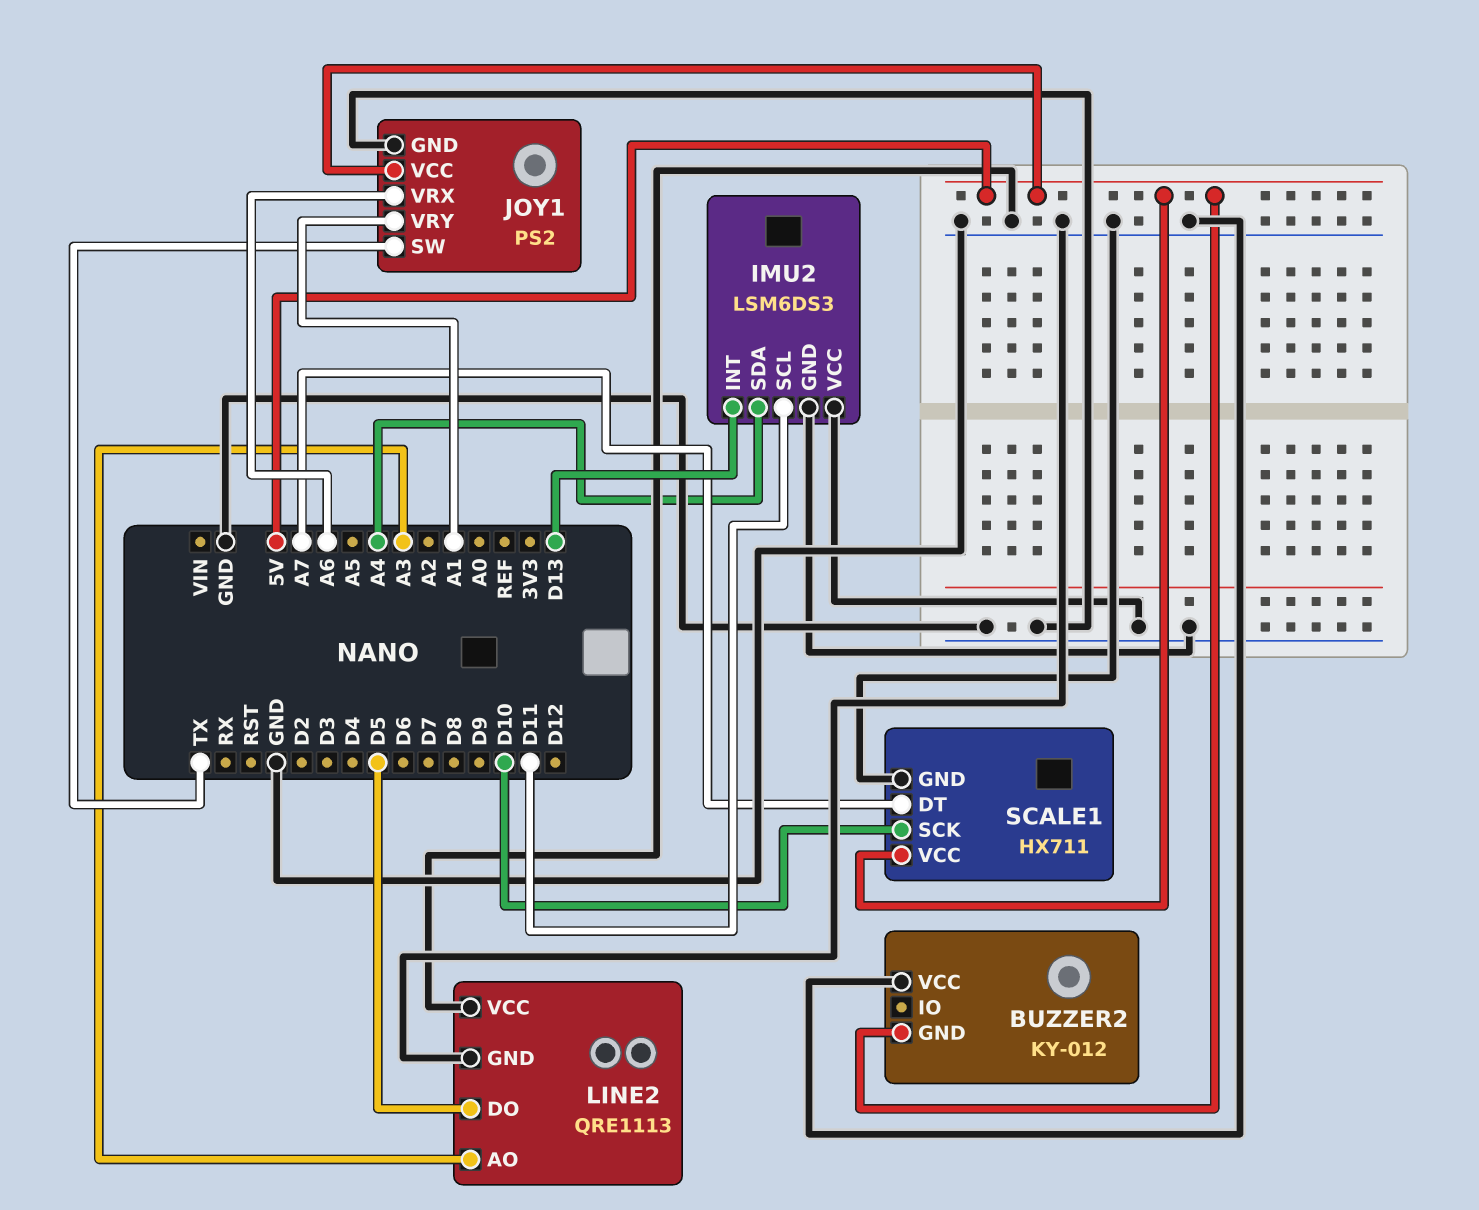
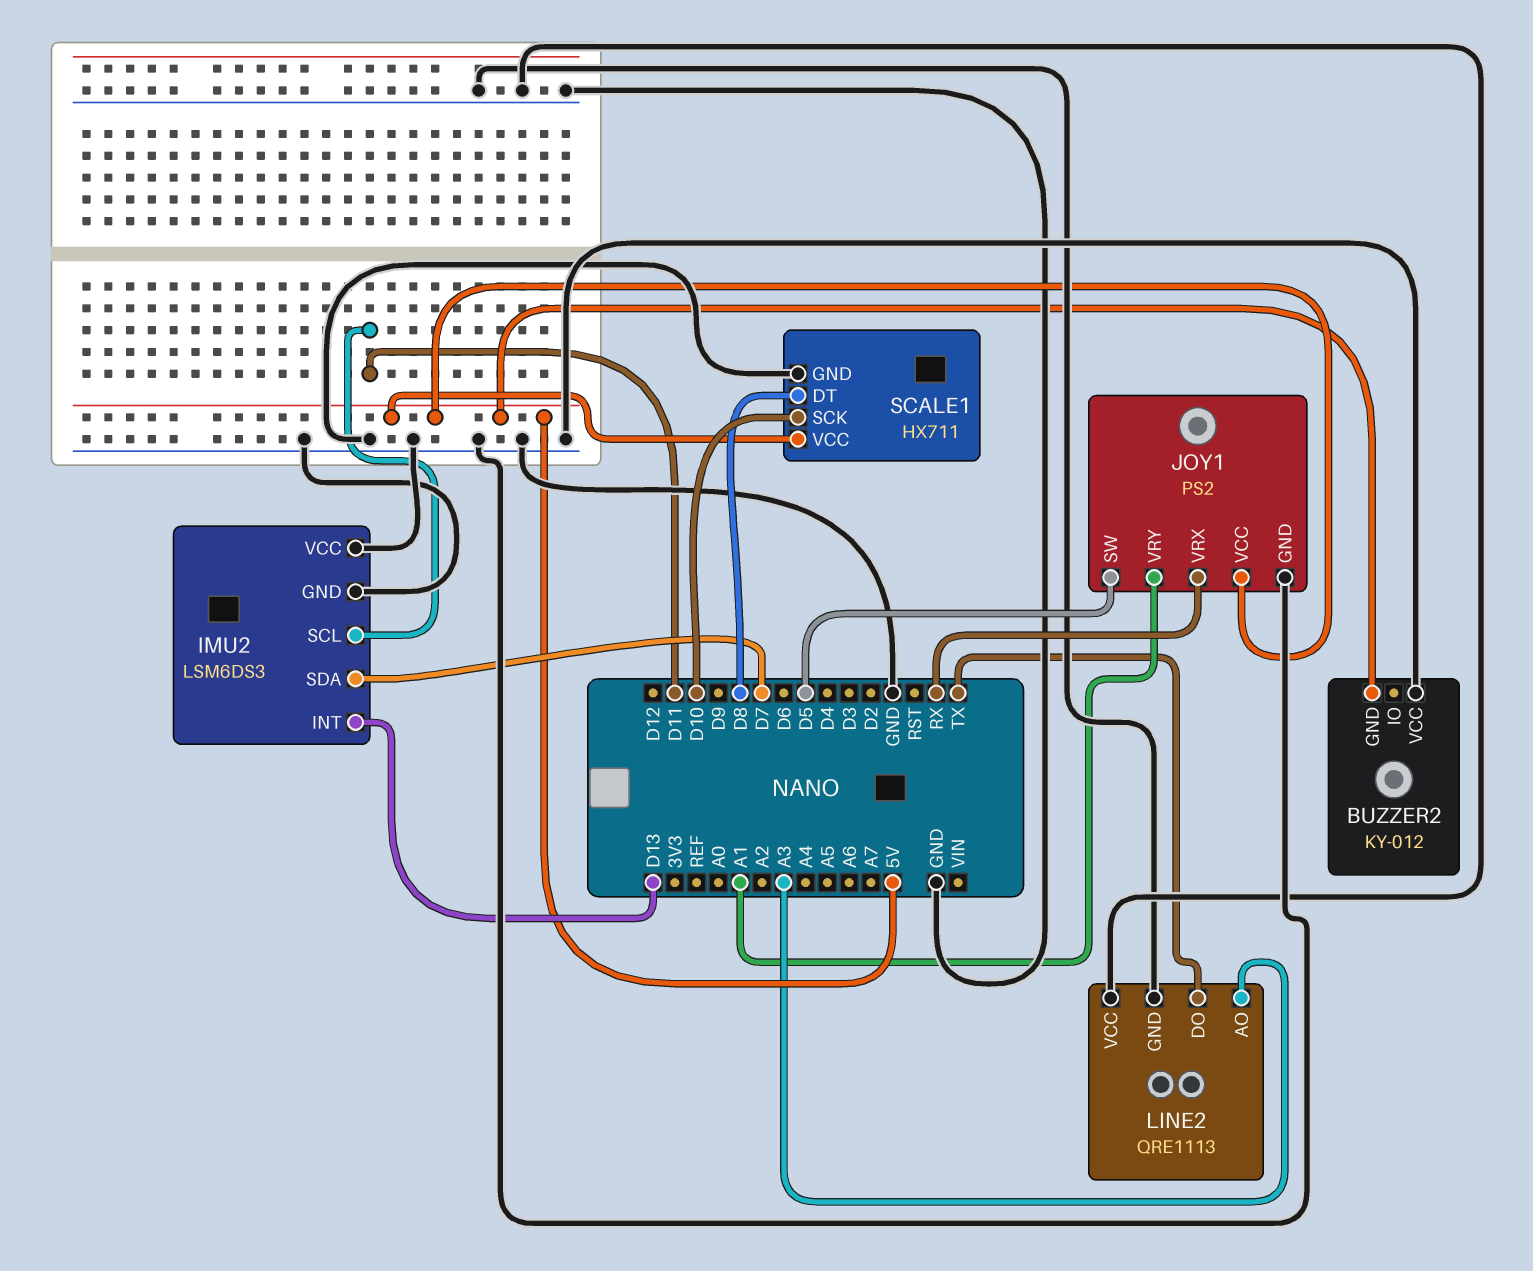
IMU2 pin SDA: A4 -> D7
JOY1 pin SW: TX -> D5
JOY1 pin VRX: A6 -> RX
LINE2 pin DO: D5 -> TX
SCALE1 pin DT: A7 -> D8

